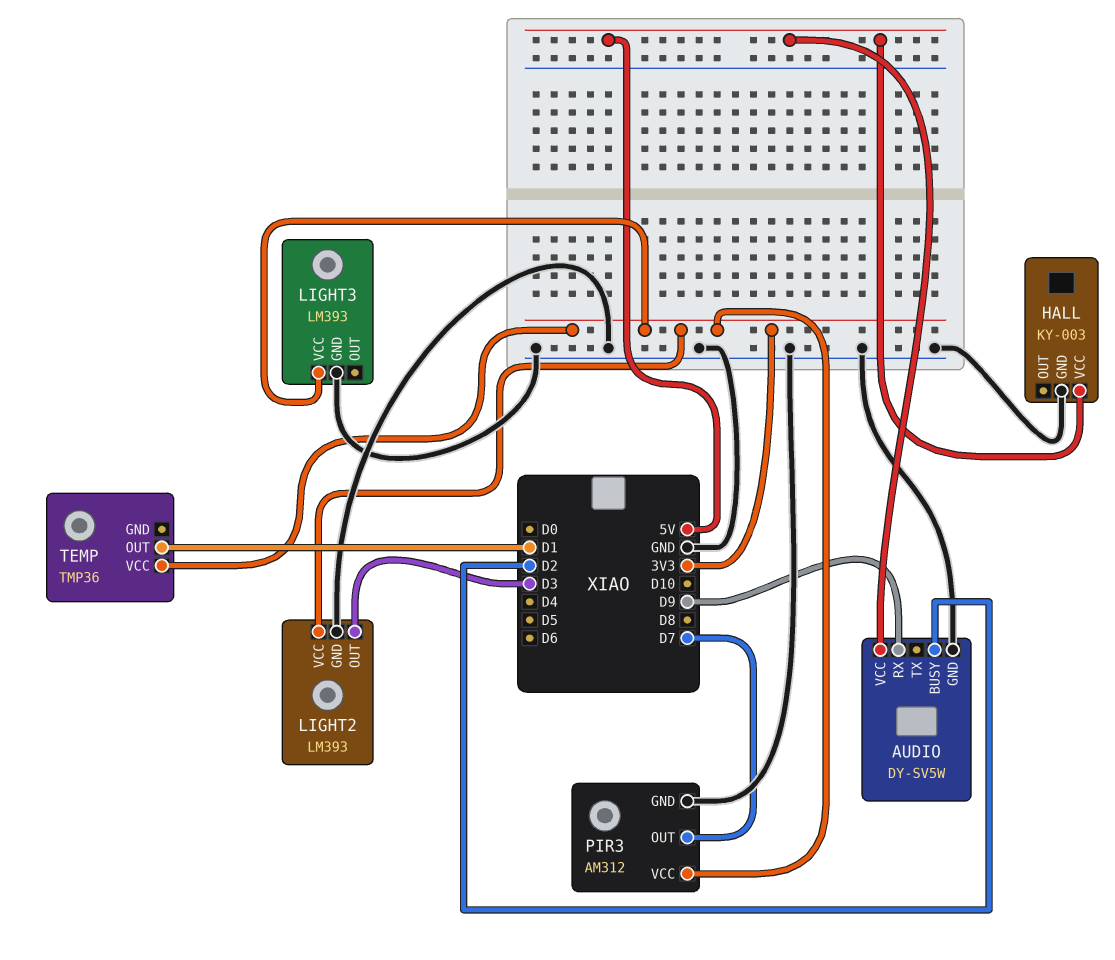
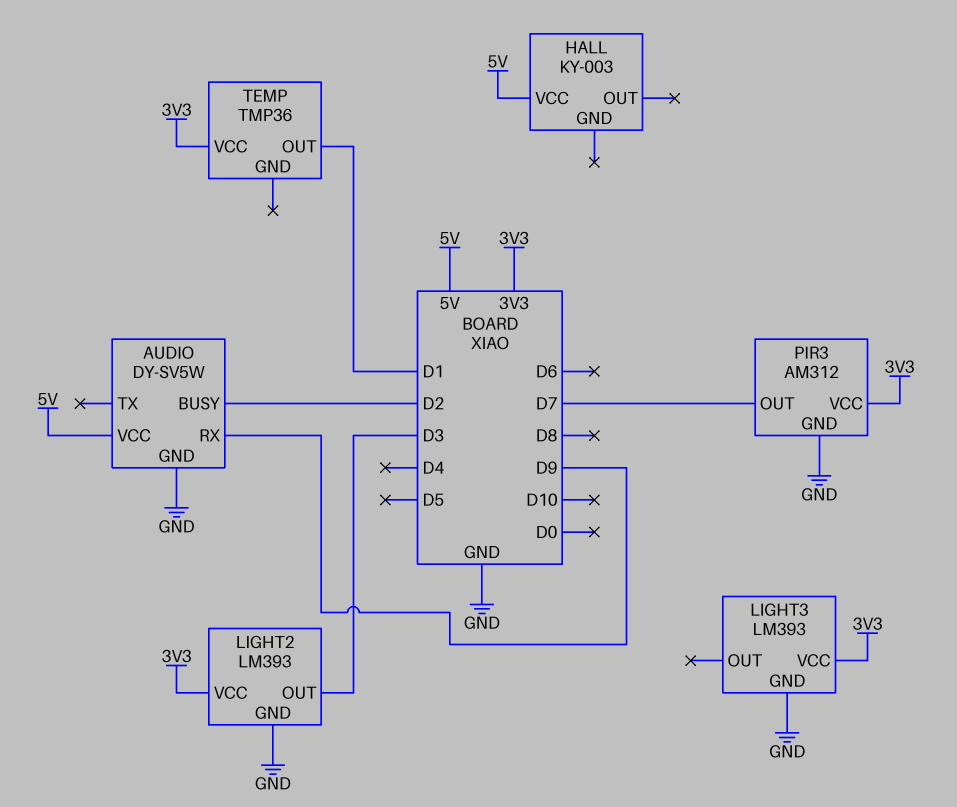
HALL pin GND: GND -> none

